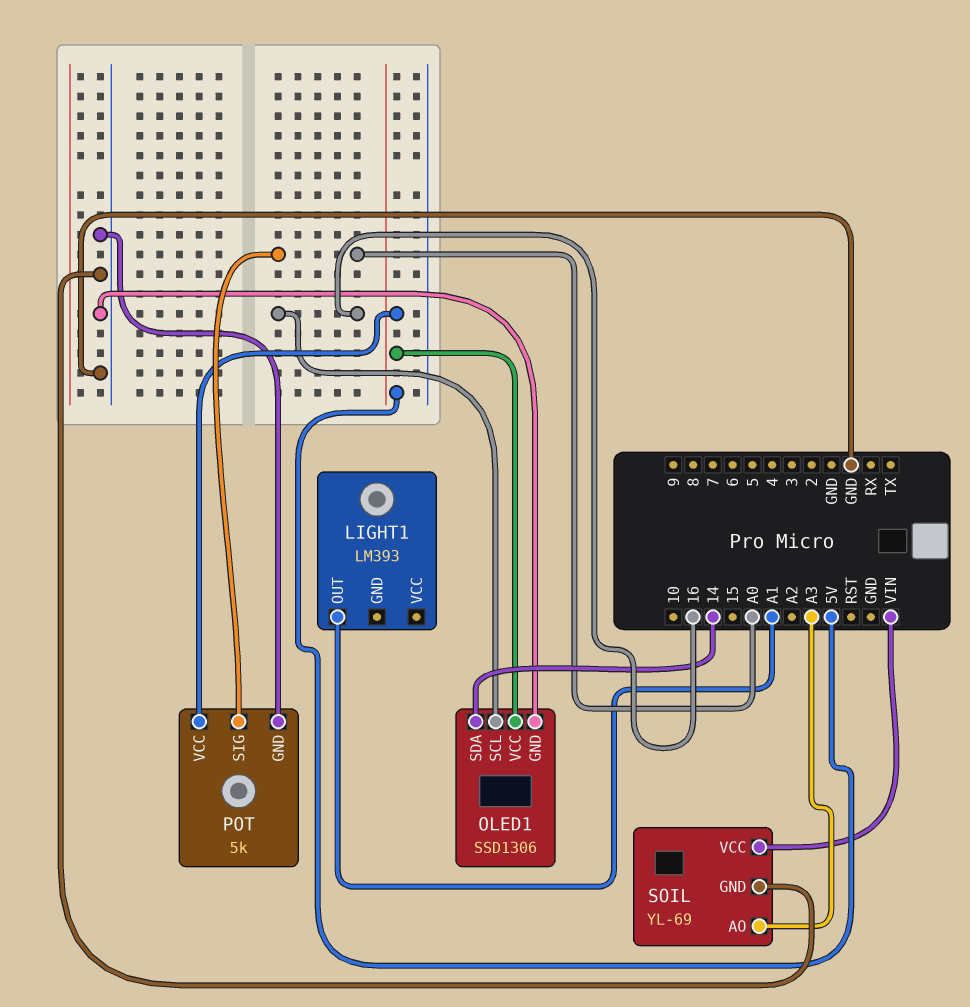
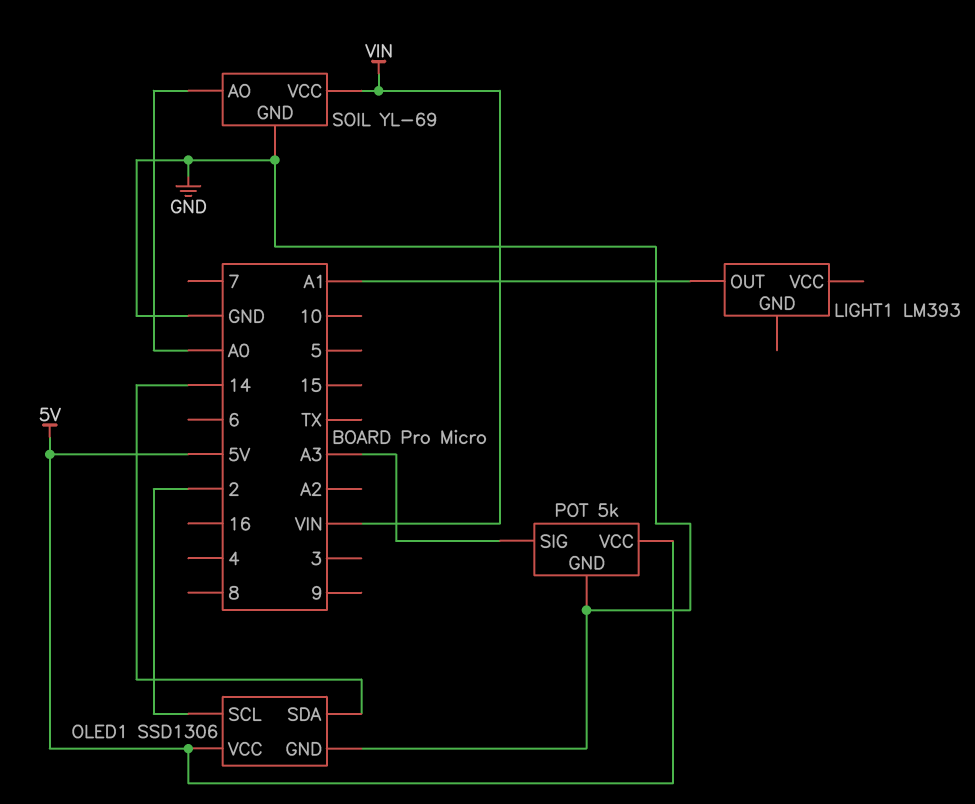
OLED1 pin SCL: 16 -> 2
POT pin SIG: A0 -> A3
SOIL pin AO: A3 -> A0

